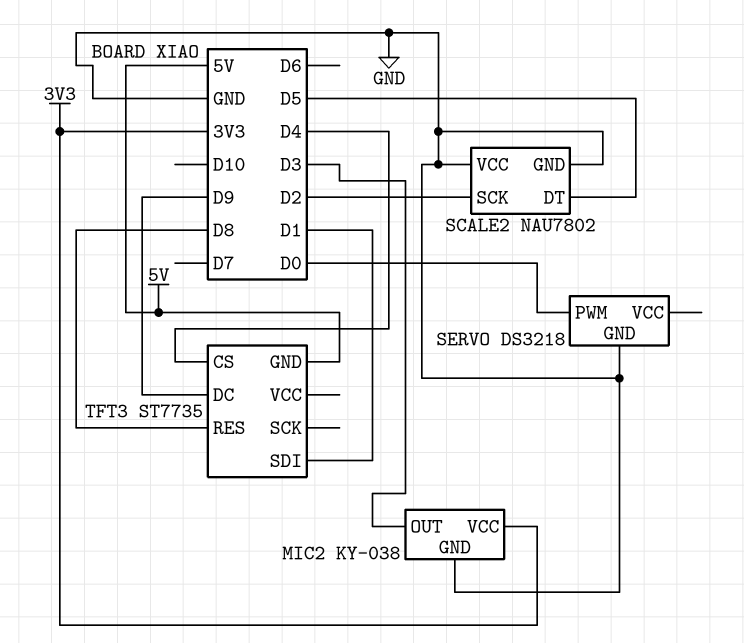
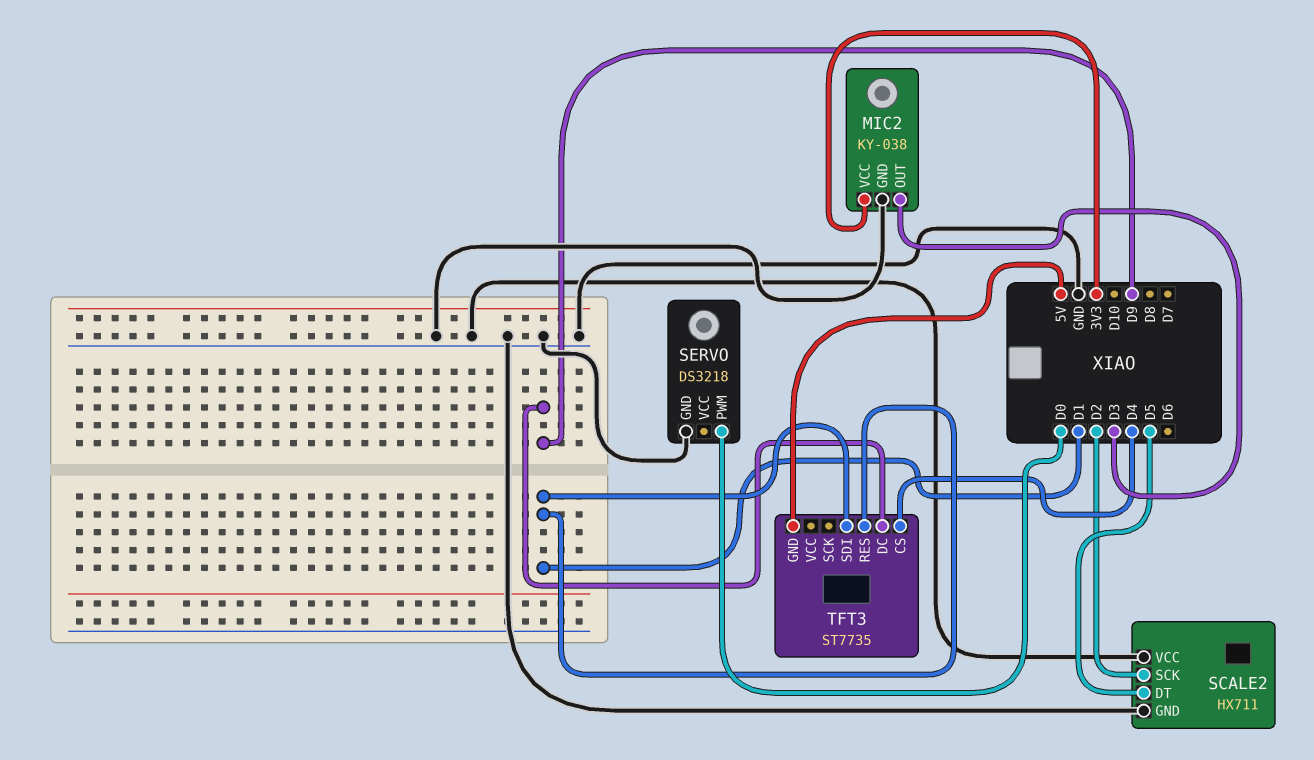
SCALE2: NAU7802 -> HX711
TFT3 pin RES: D8 -> D1

